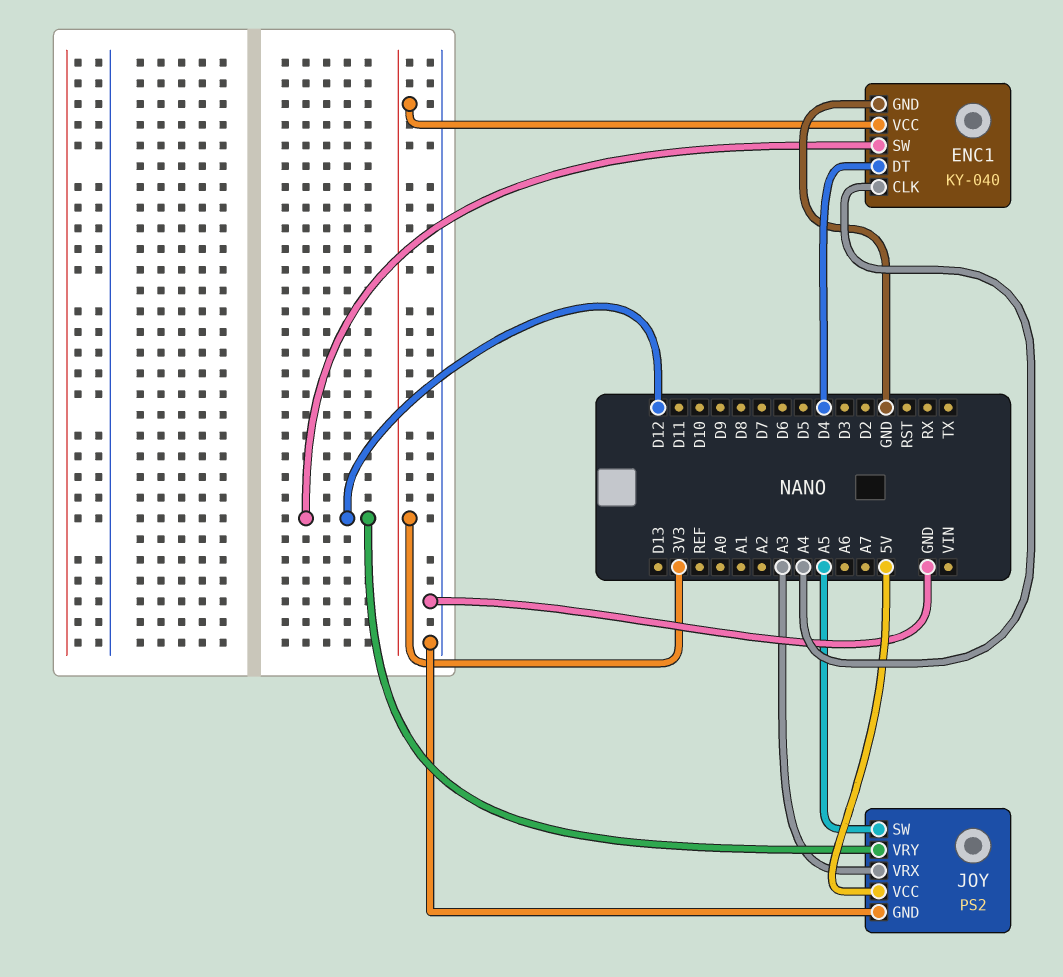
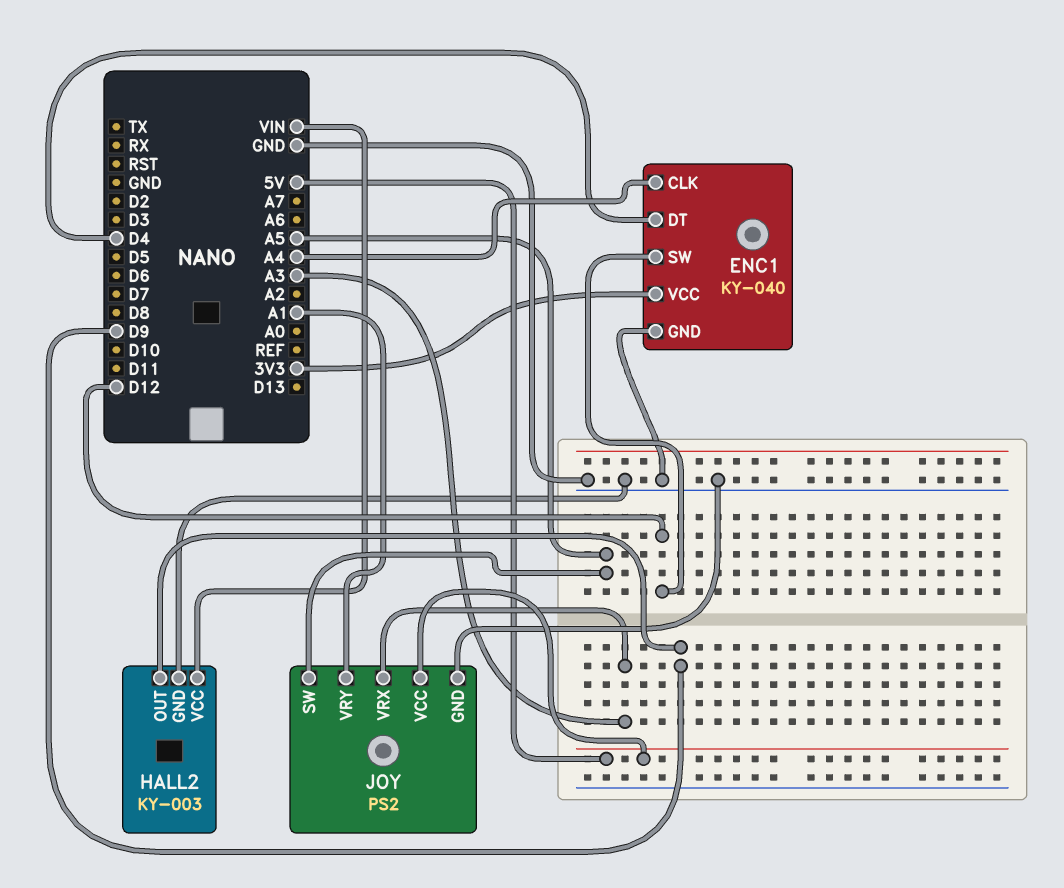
HALL2: none -> KY-003
HALL2 pin GND: none -> GND
HALL2 pin OUT: none -> D9
HALL2 pin VCC: none -> VIN
JOY pin VRY: D12 -> A1

